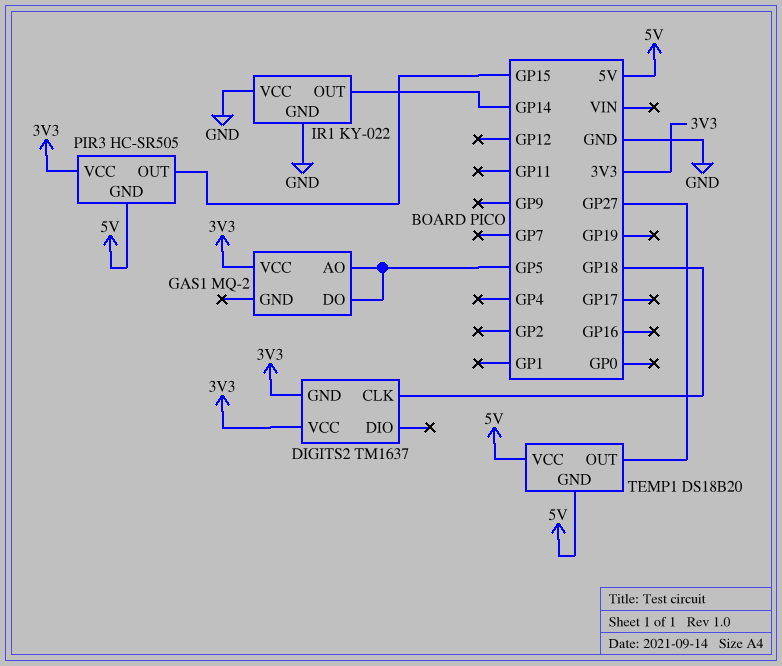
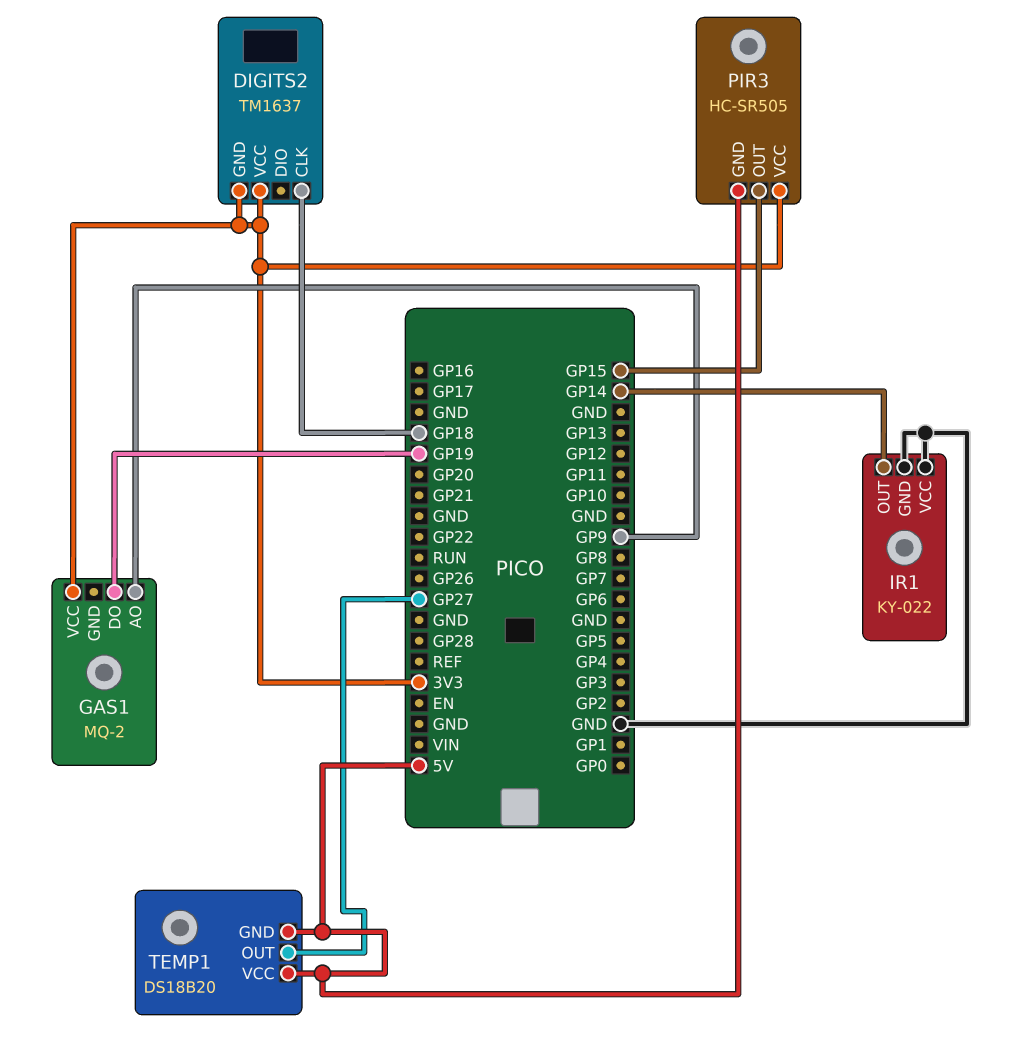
GAS1 pin AO: GP5 -> GP9
GAS1 pin DO: GP5 -> GP19

